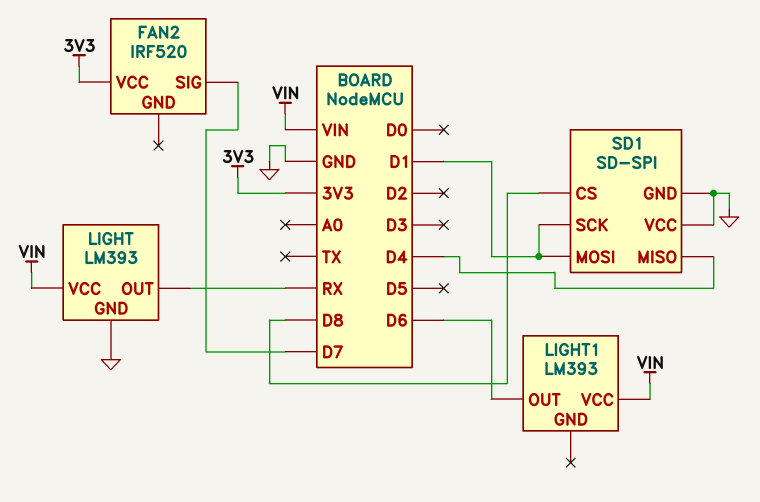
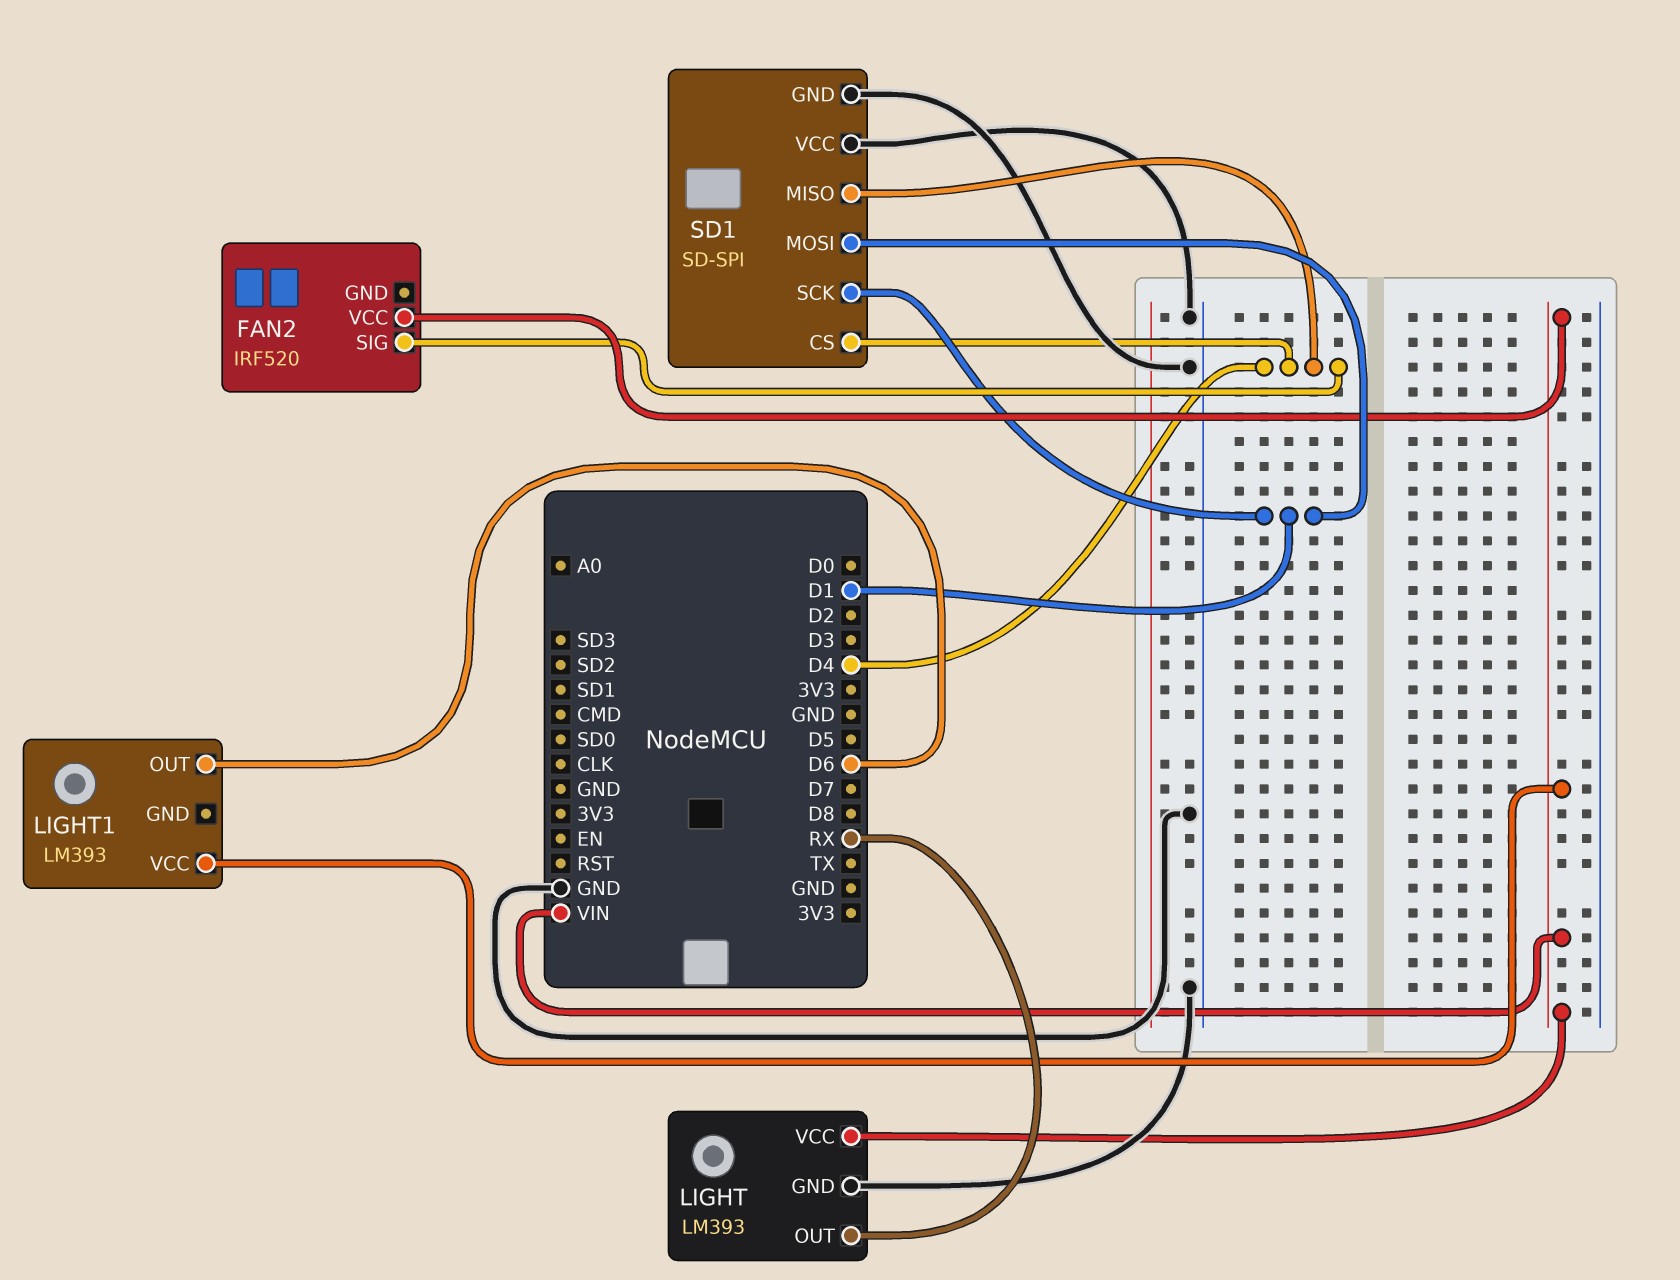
FAN2 pin SIG: D7 -> D4
FAN2 pin VCC: 3V3 -> VIN
SD1 pin CS: D8 -> D4

